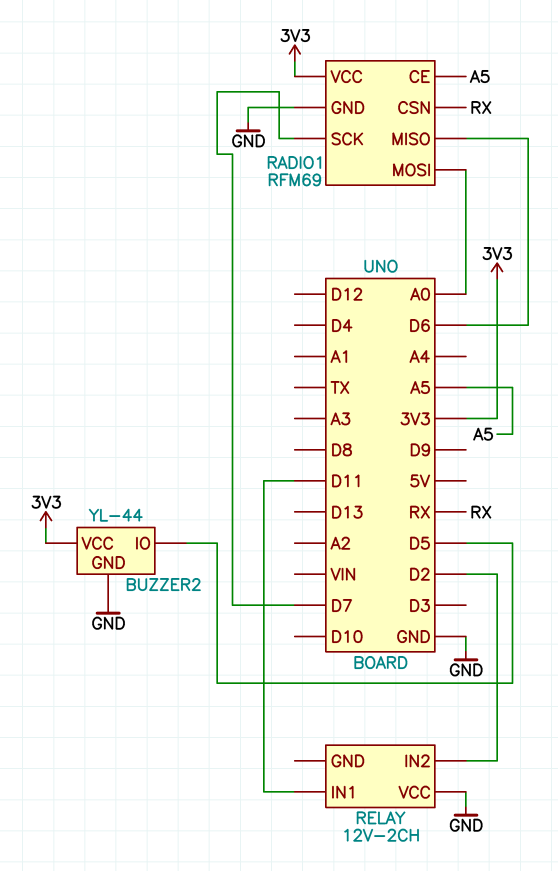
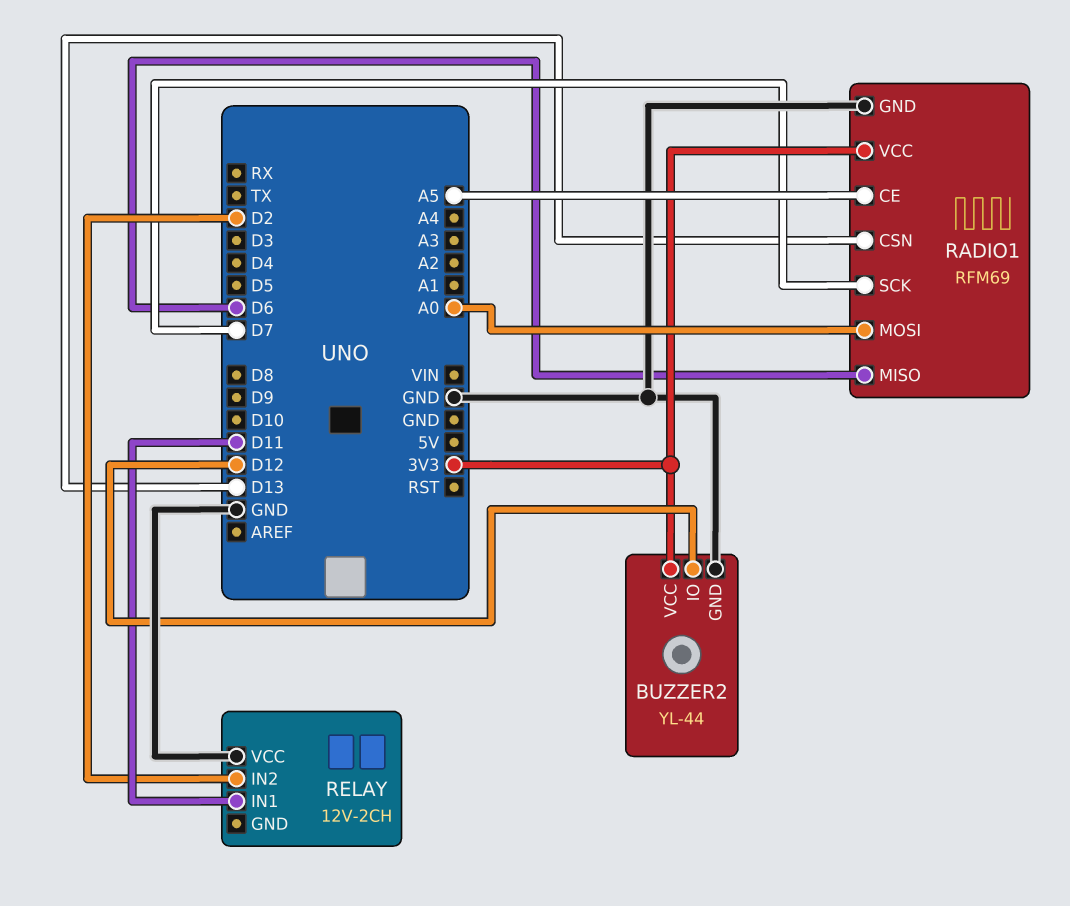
BUZZER2 pin IO: D5 -> D12
RADIO1 pin CSN: RX -> D13

